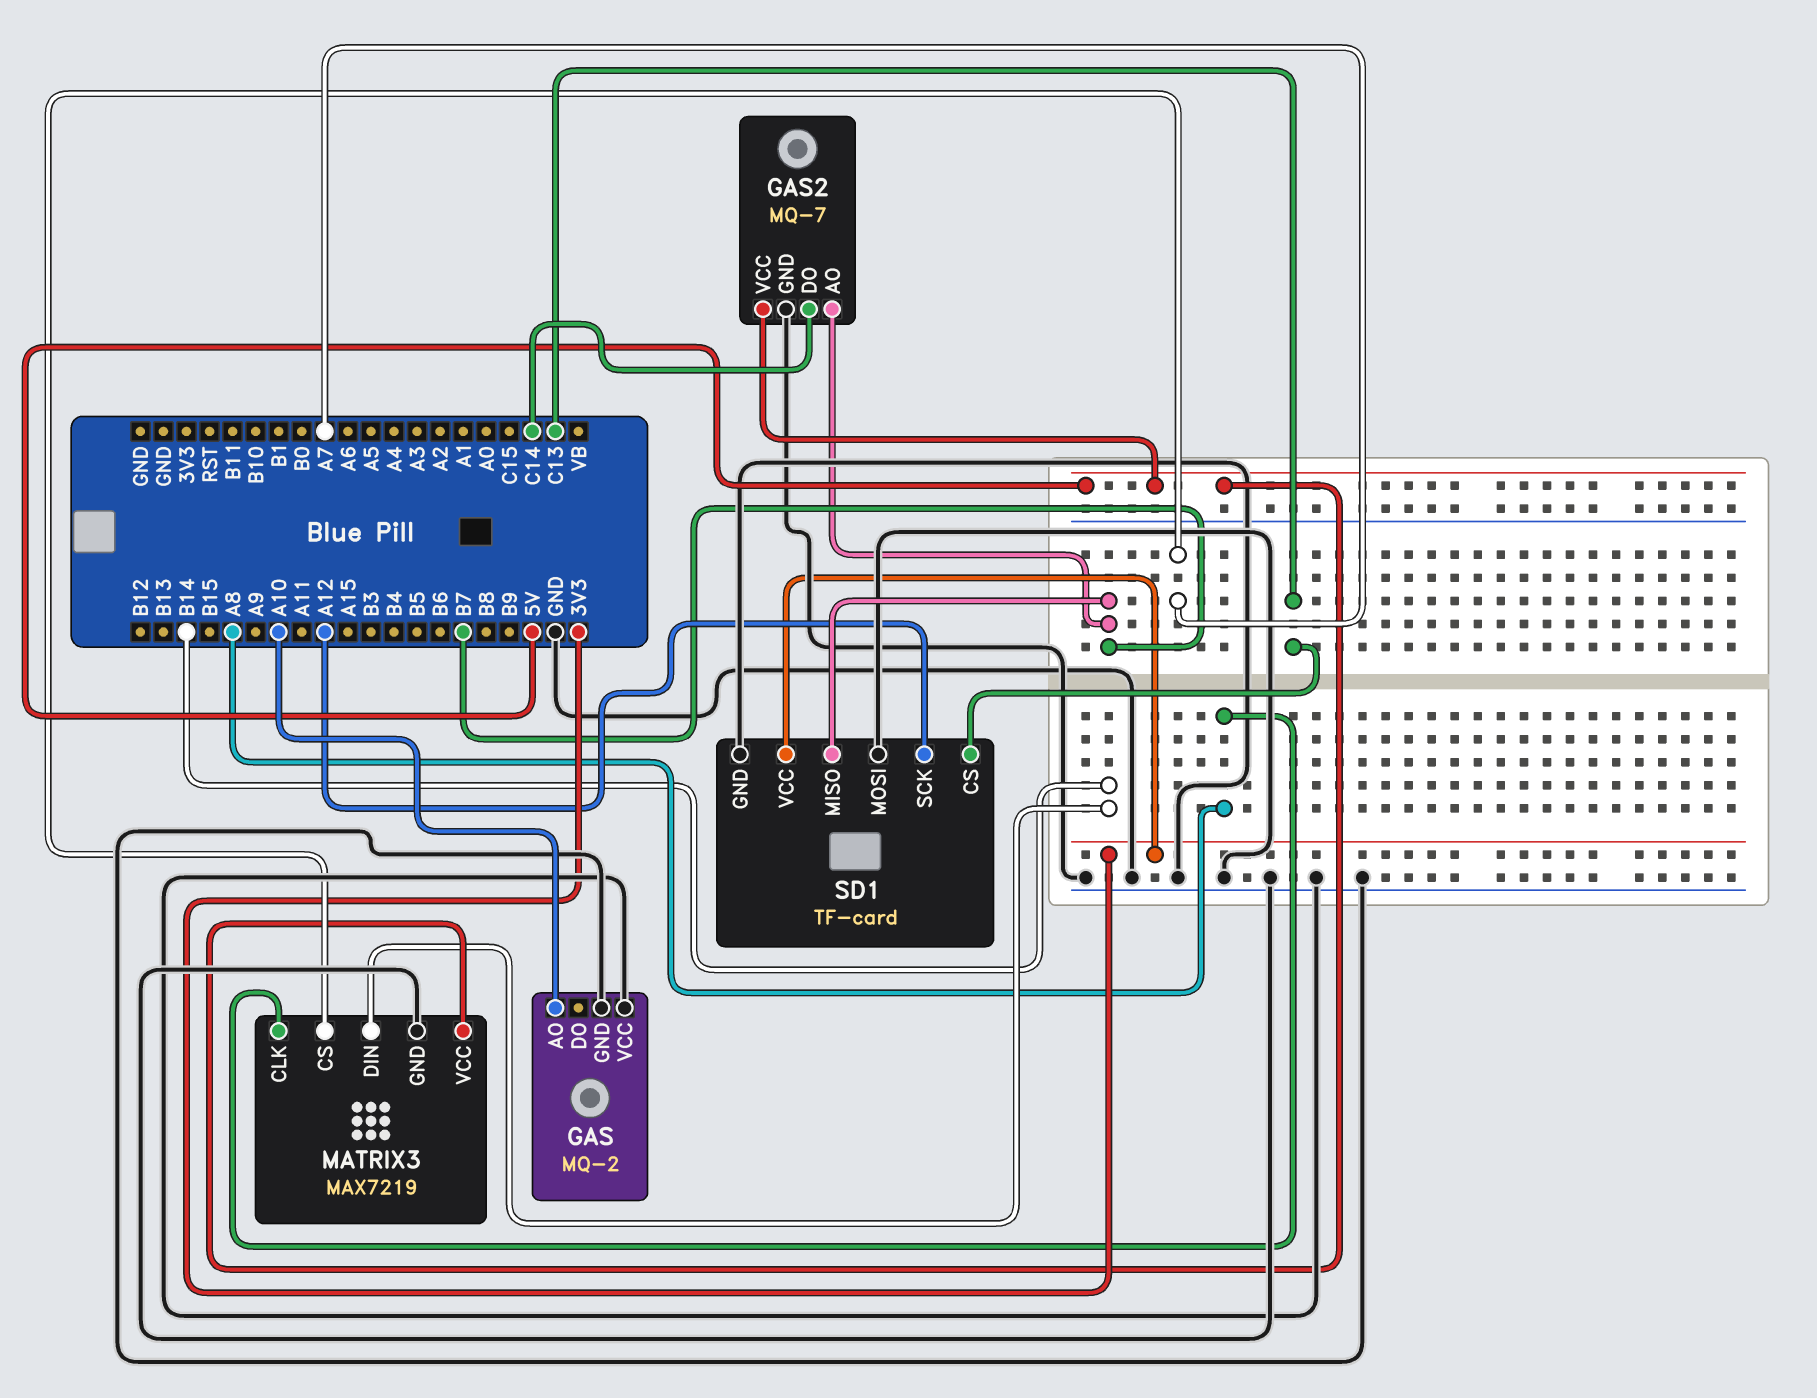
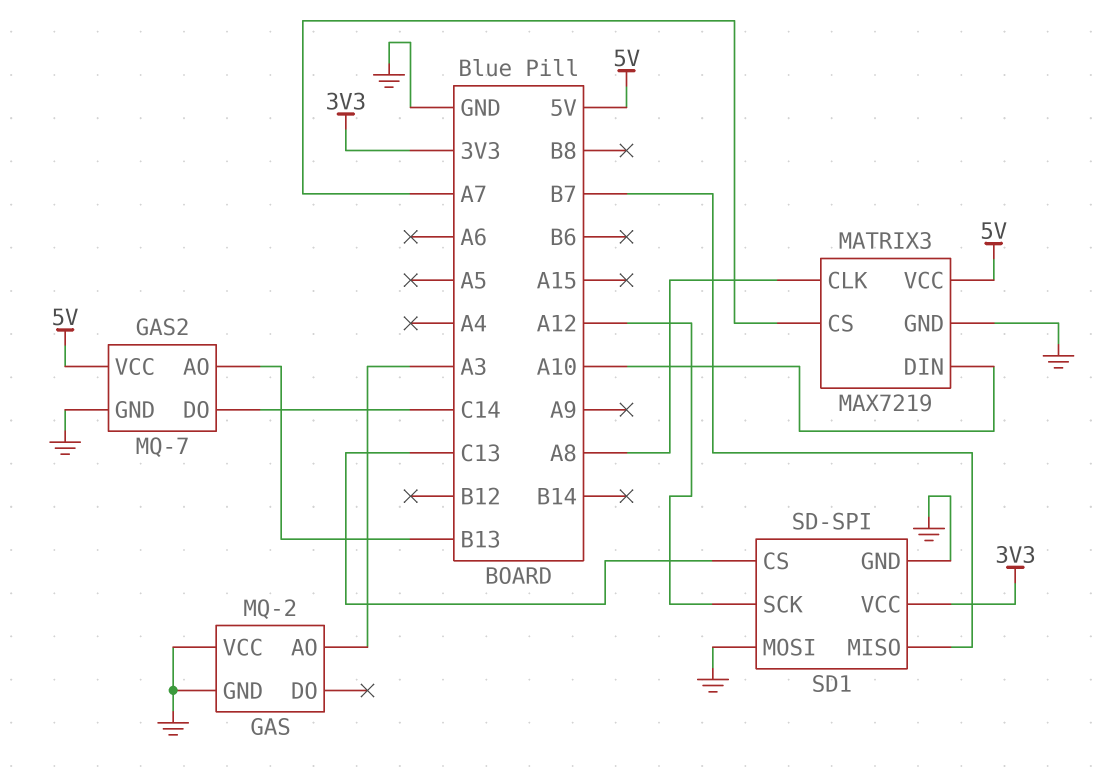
GAS pin AO: A10 -> A3
GAS2 pin AO: B7 -> B13
MATRIX3 pin DIN: B14 -> A10
SD1: TF-card -> SD-SPI

